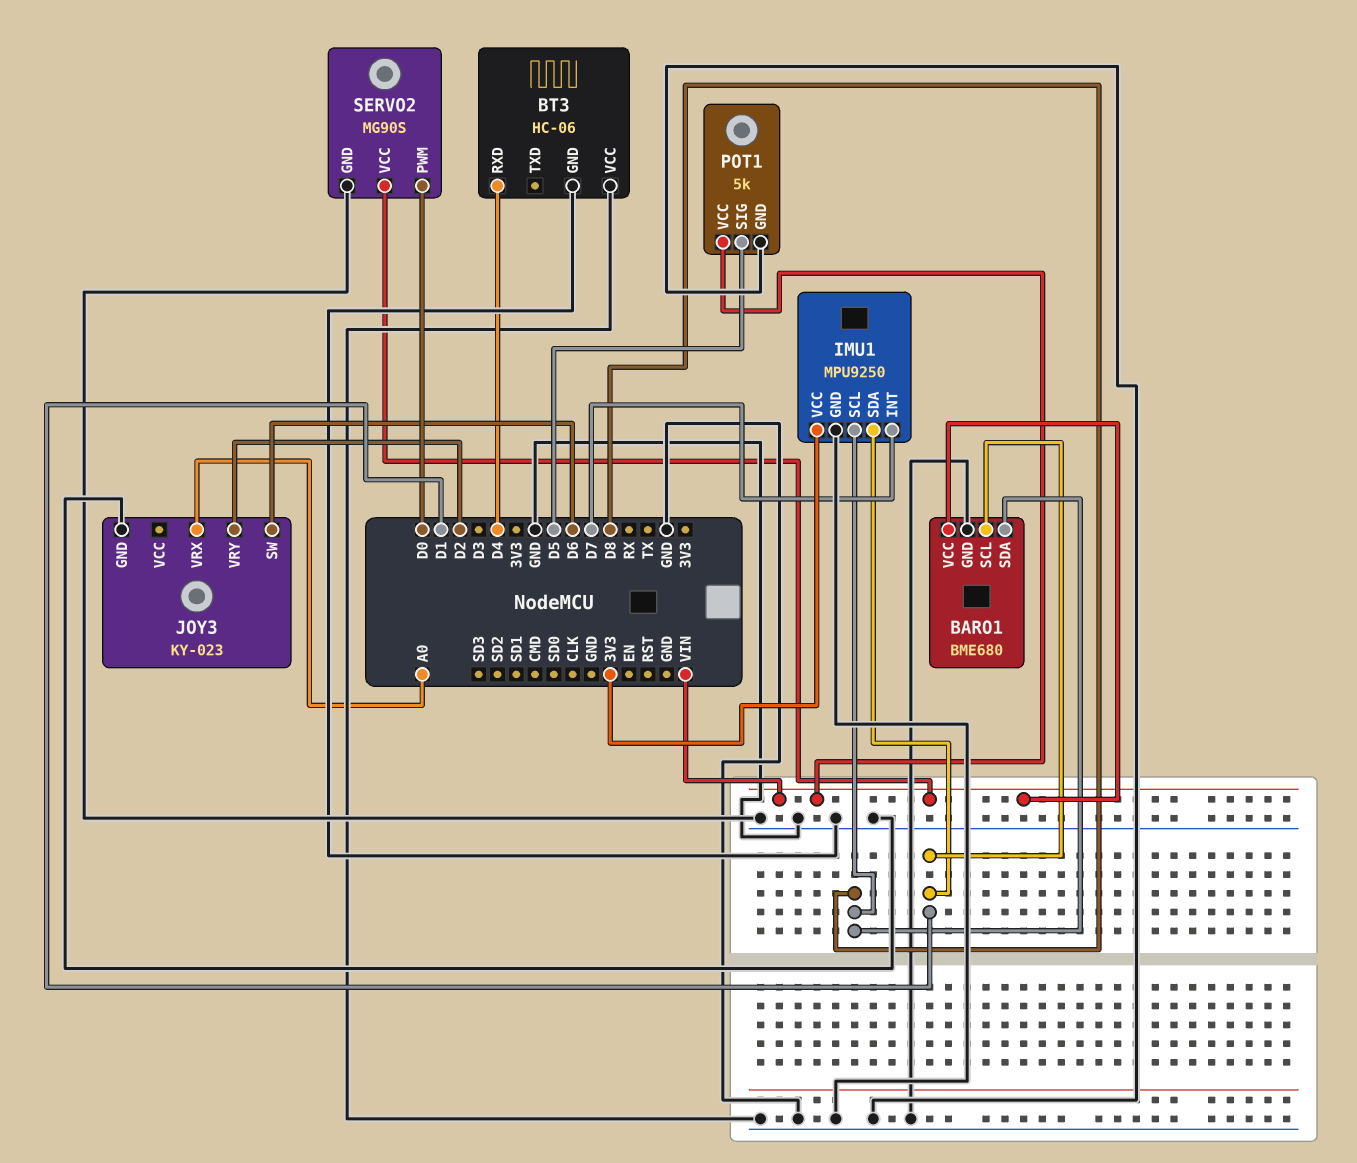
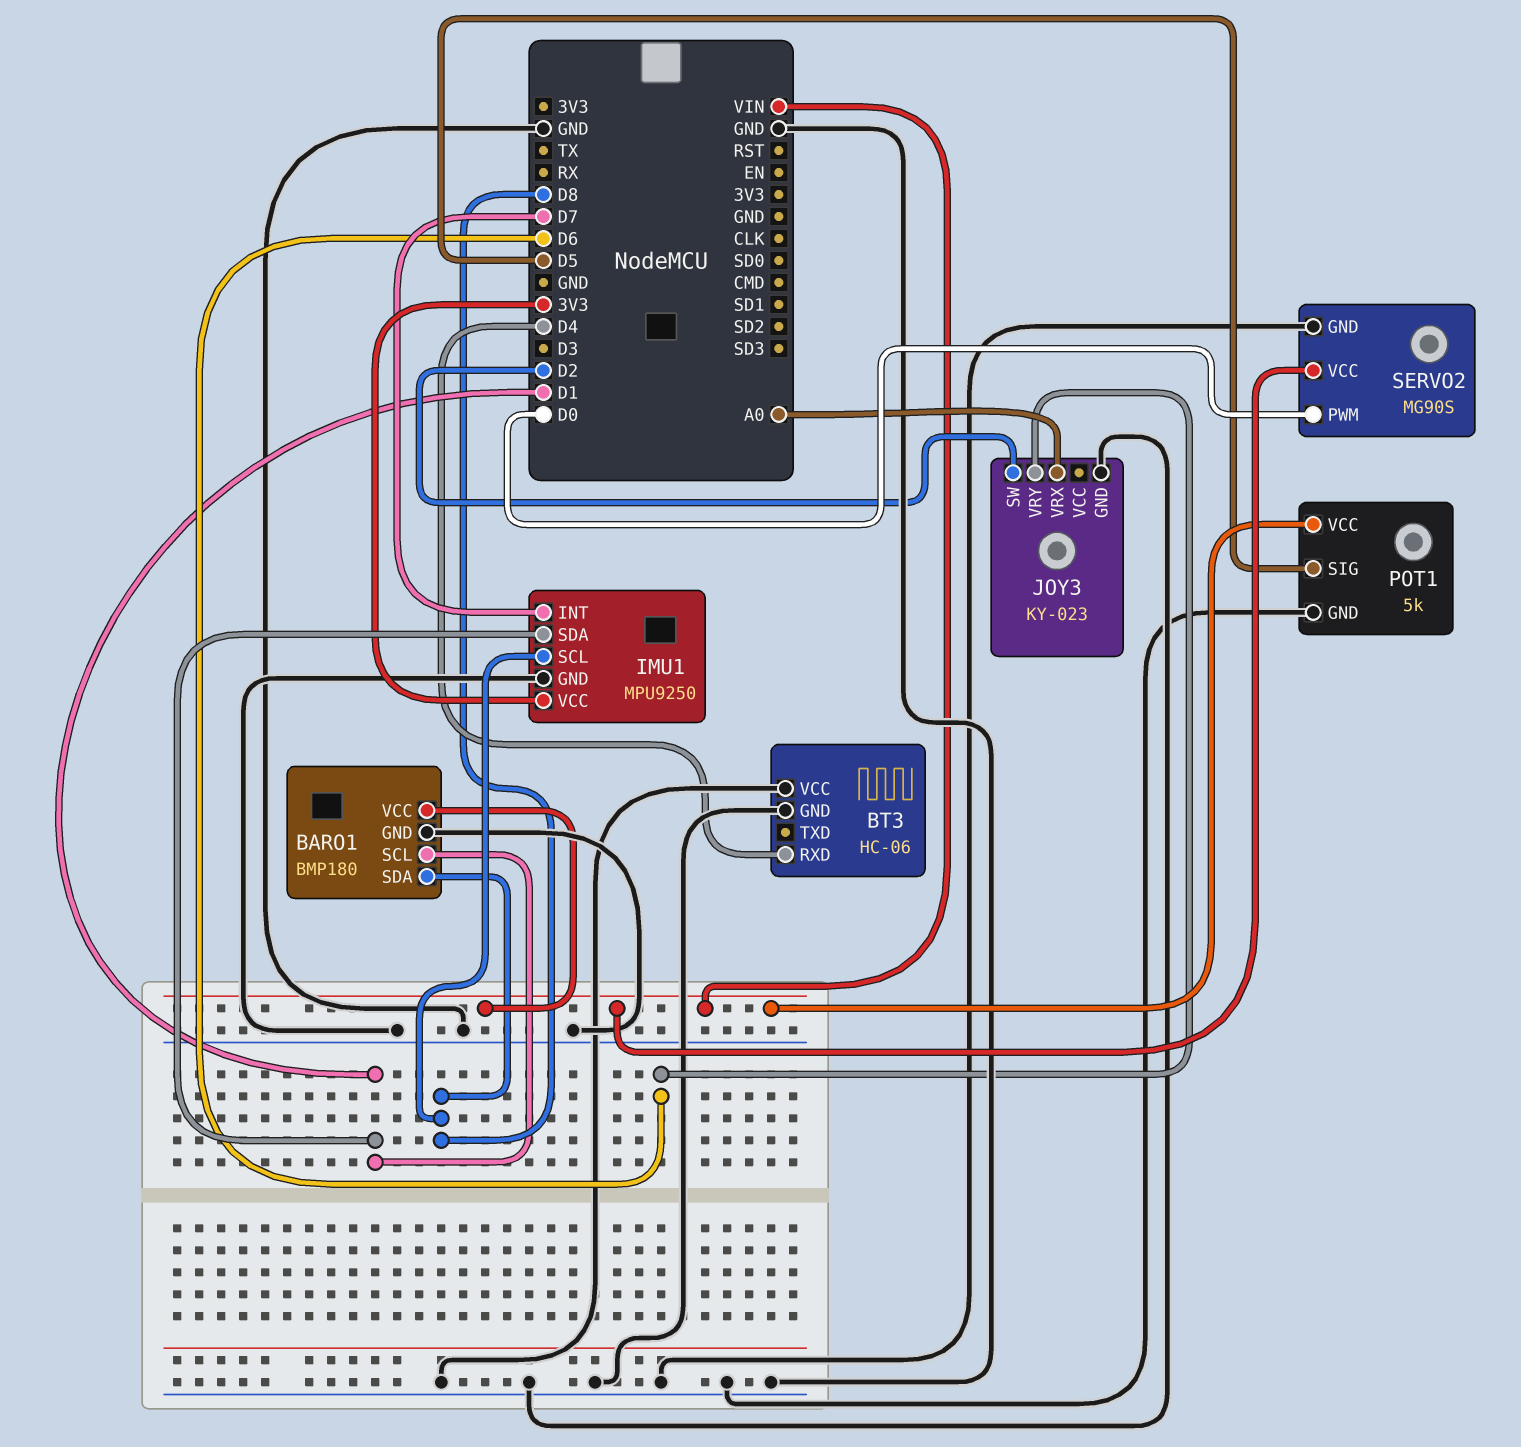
BARO1: BME680 -> BMP180
JOY3 pin SW: D6 -> D2
JOY3 pin VRY: D2 -> D6

